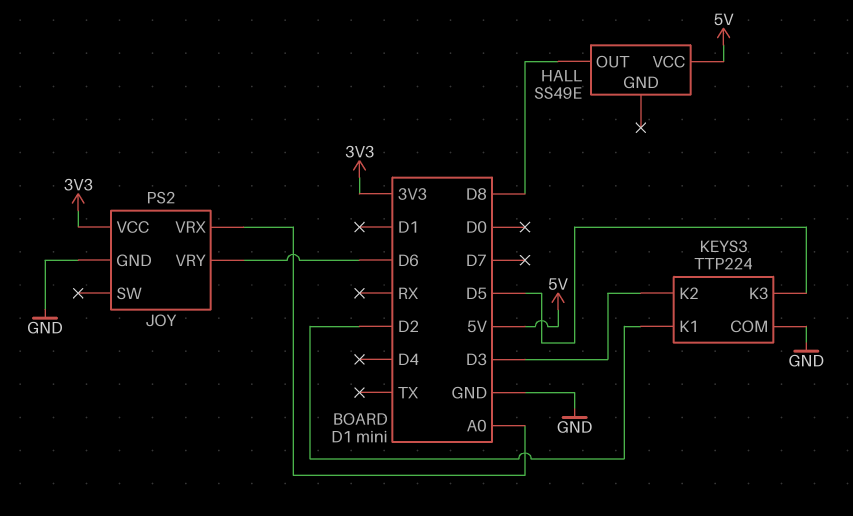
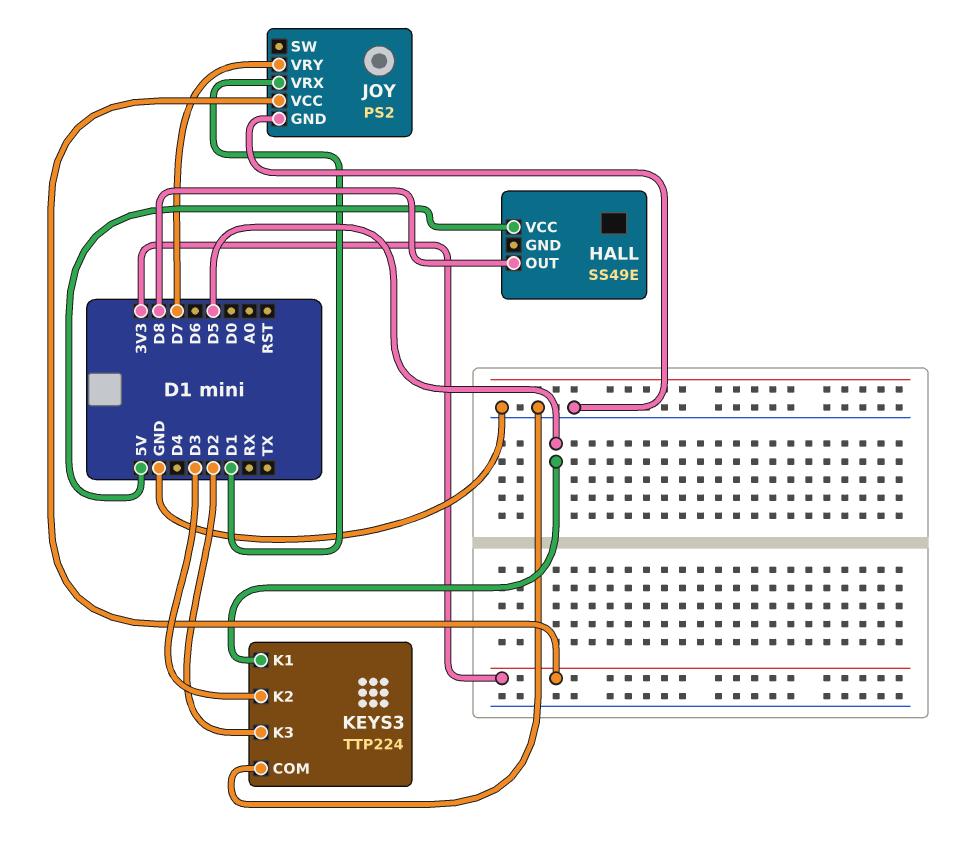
JOY pin VRX: A0 -> D1
JOY pin VRY: D6 -> D7
KEYS3 pin K1: D2 -> D5
KEYS3 pin K3: D5 -> D2

